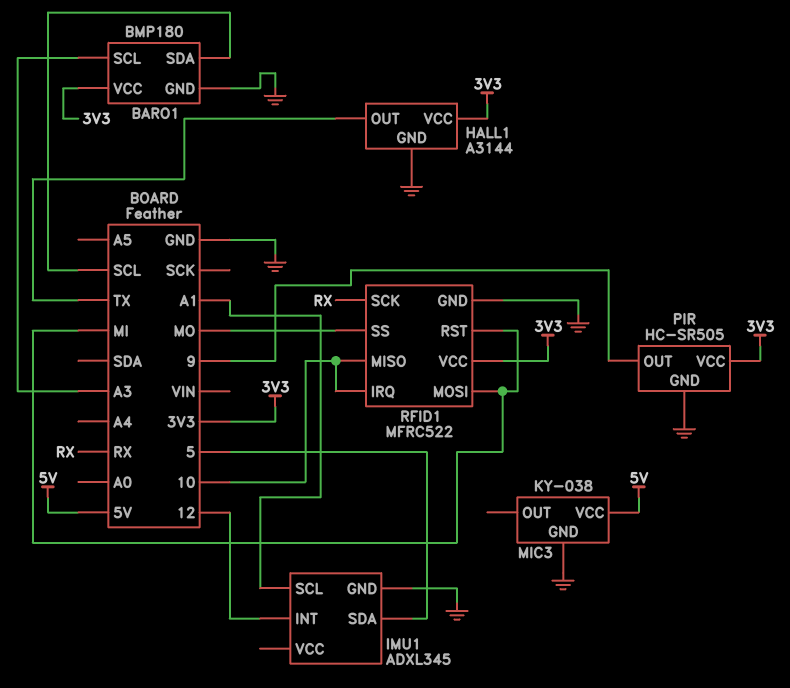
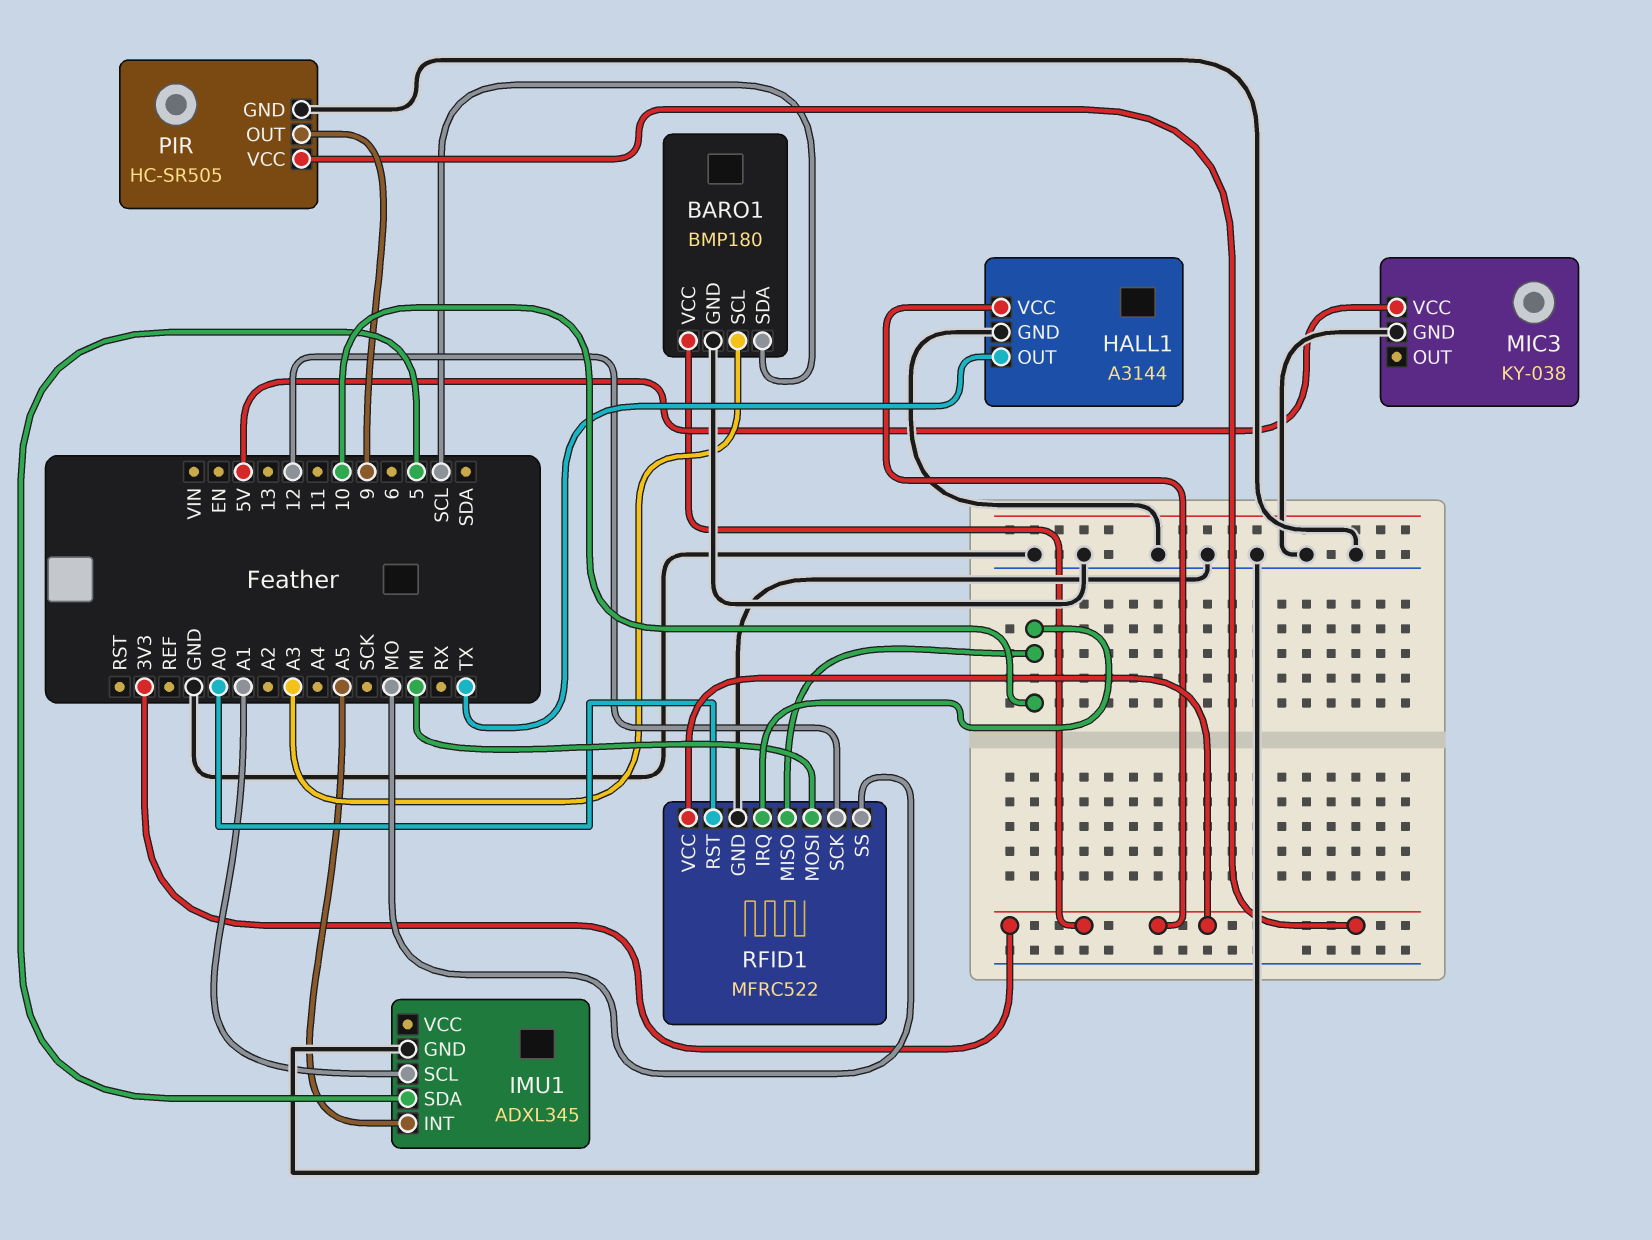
IMU1 pin INT: 12 -> A5
RFID1 pin RST: MI -> A0
RFID1 pin SCK: RX -> 12

